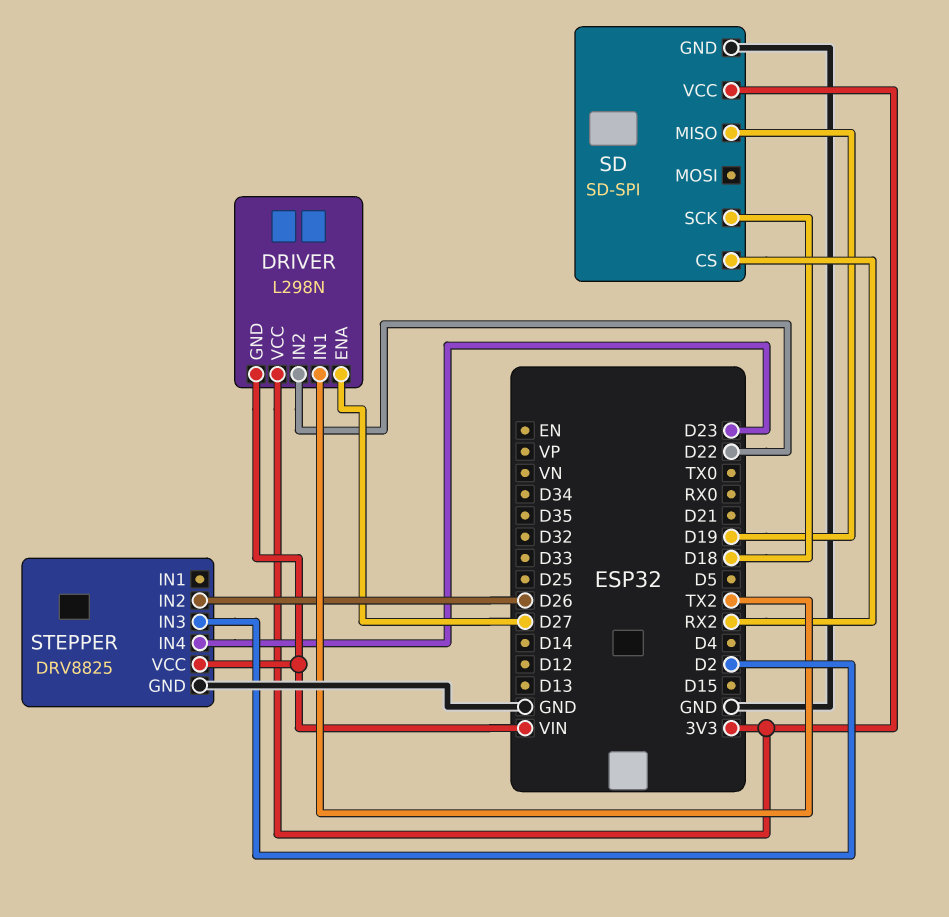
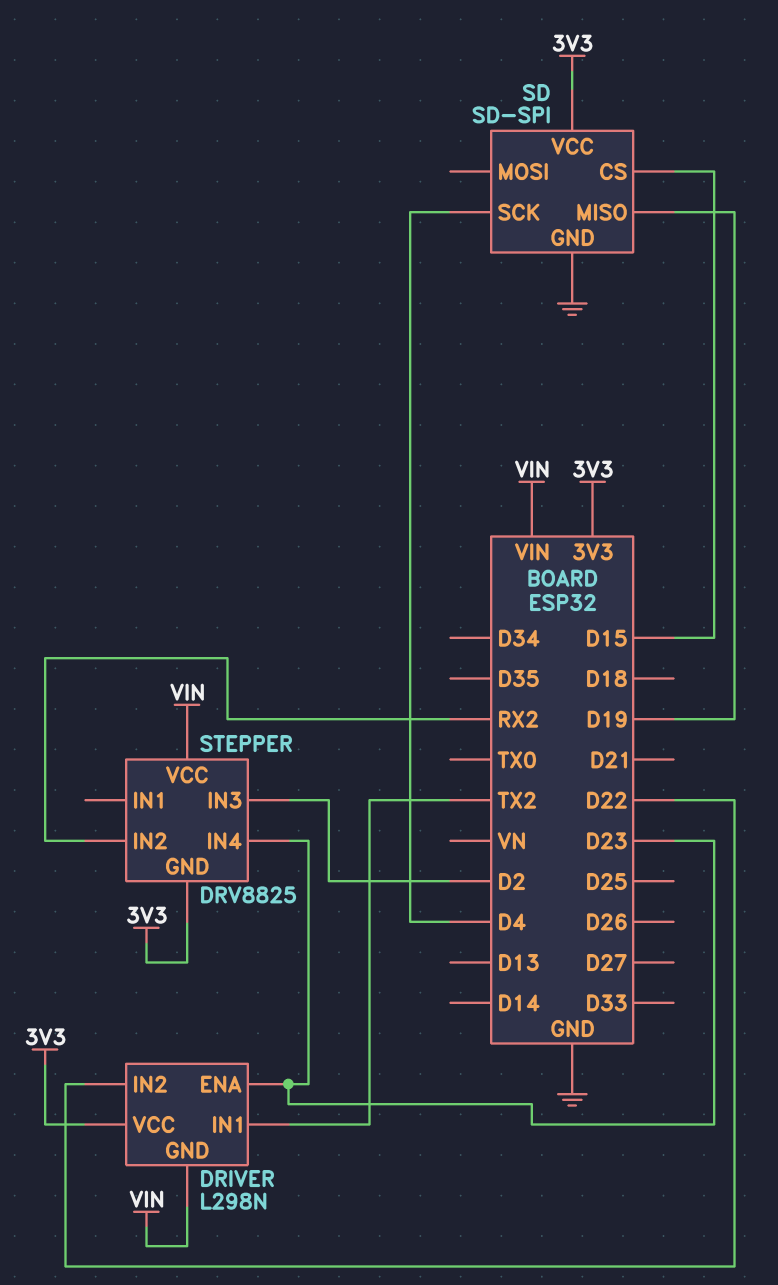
DRIVER pin ENA: D27 -> D23
SD pin CS: RX2 -> D15
SD pin SCK: D18 -> D4
STEPPER pin GND: GND -> 3V3
STEPPER pin IN2: D26 -> RX2

